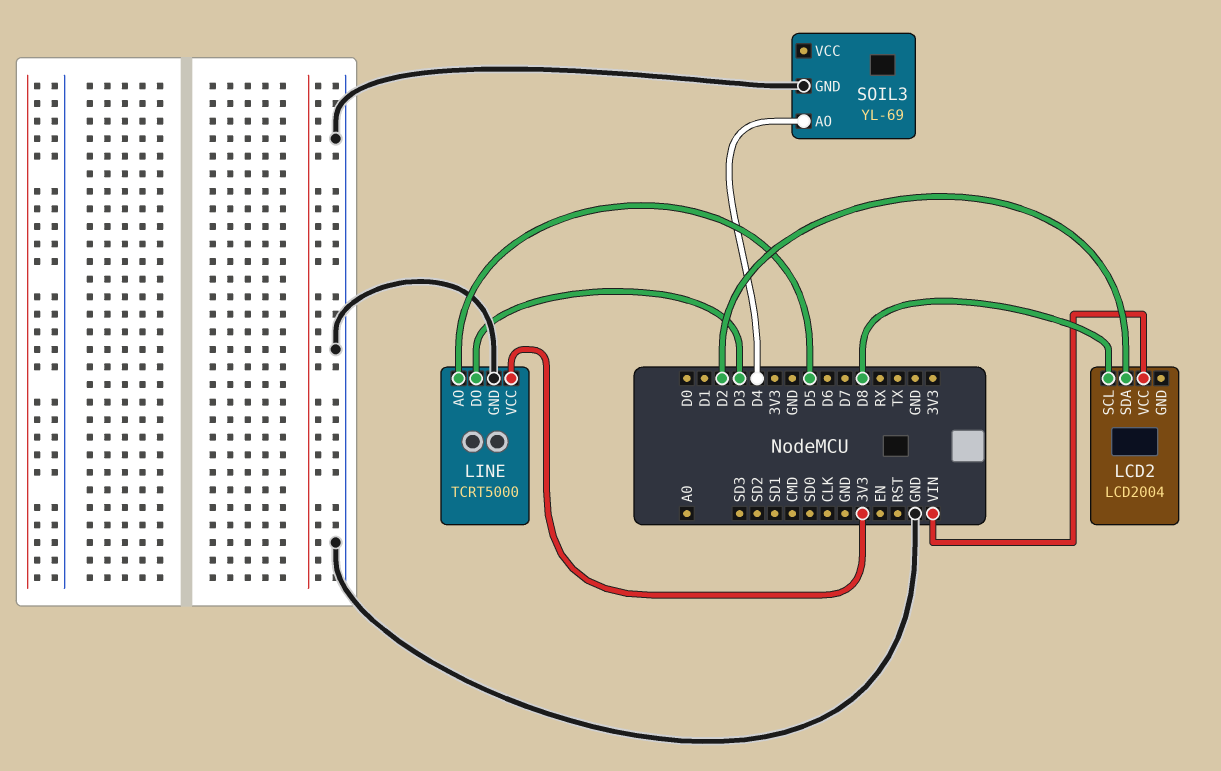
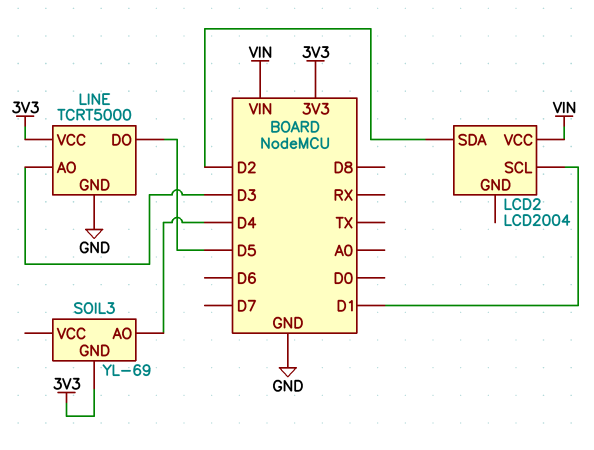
LCD2 pin SCL: D8 -> D1
LINE pin AO: D5 -> D3
LINE pin DO: D3 -> D5
SOIL3 pin GND: GND -> 3V3

